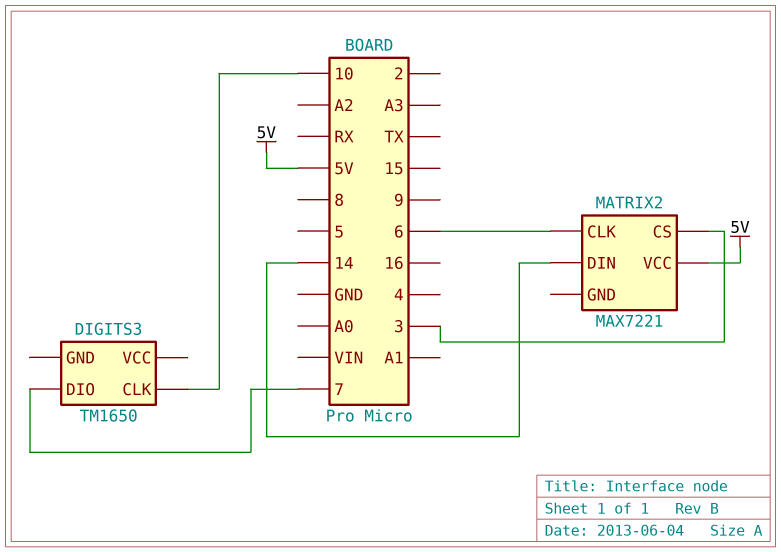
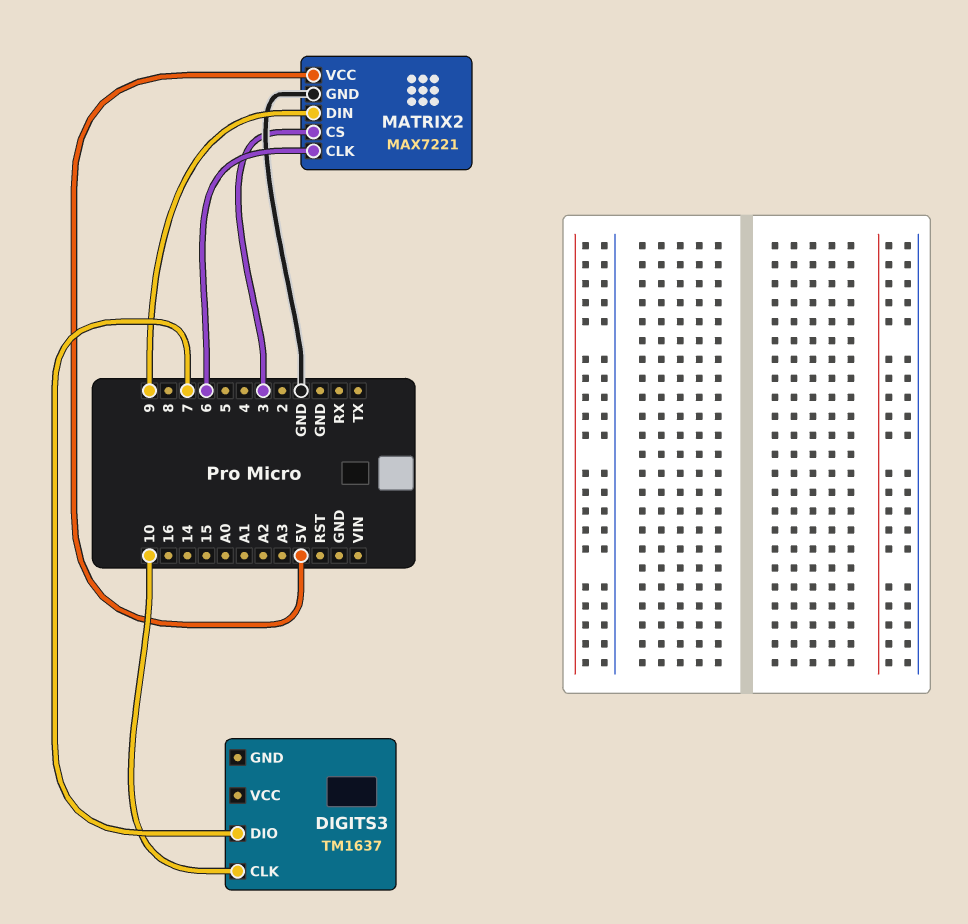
DIGITS3: TM1650 -> TM1637
MATRIX2 pin DIN: 14 -> 9
MATRIX2 pin GND: none -> GND

